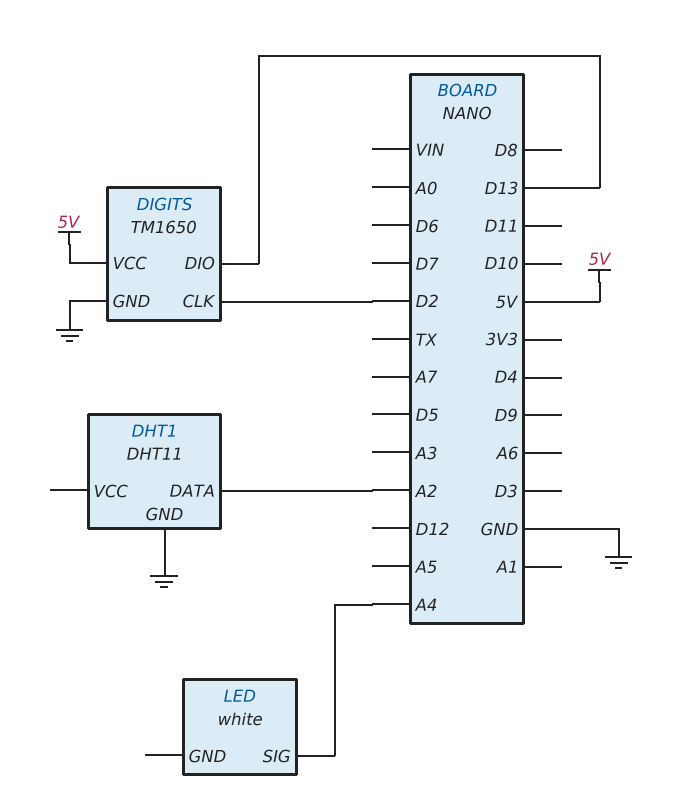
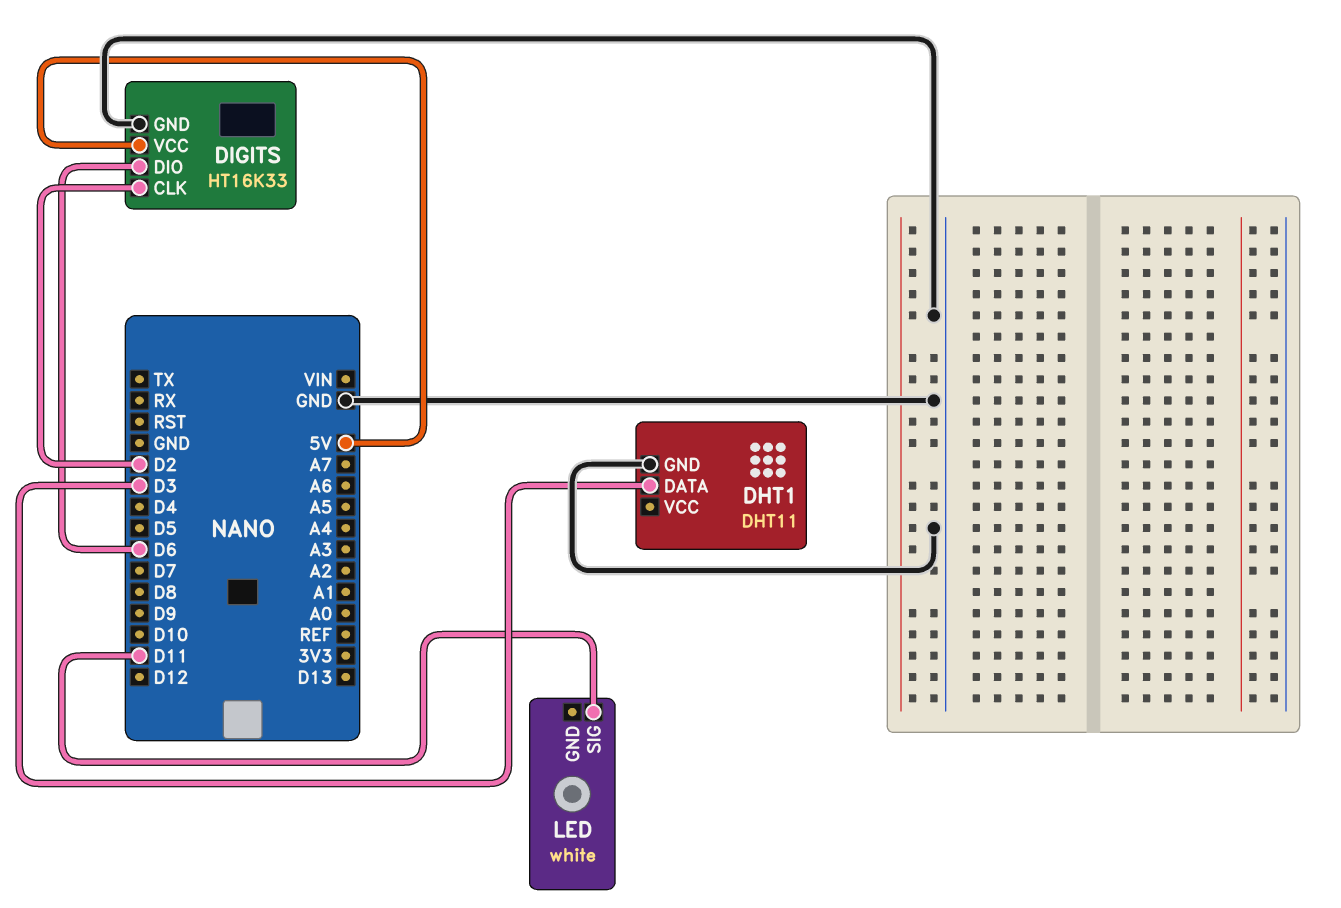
DHT1 pin DATA: A2 -> D3
DIGITS: TM1650 -> HT16K33
DIGITS pin DIO: D13 -> D6
LED pin SIG: A4 -> D11

